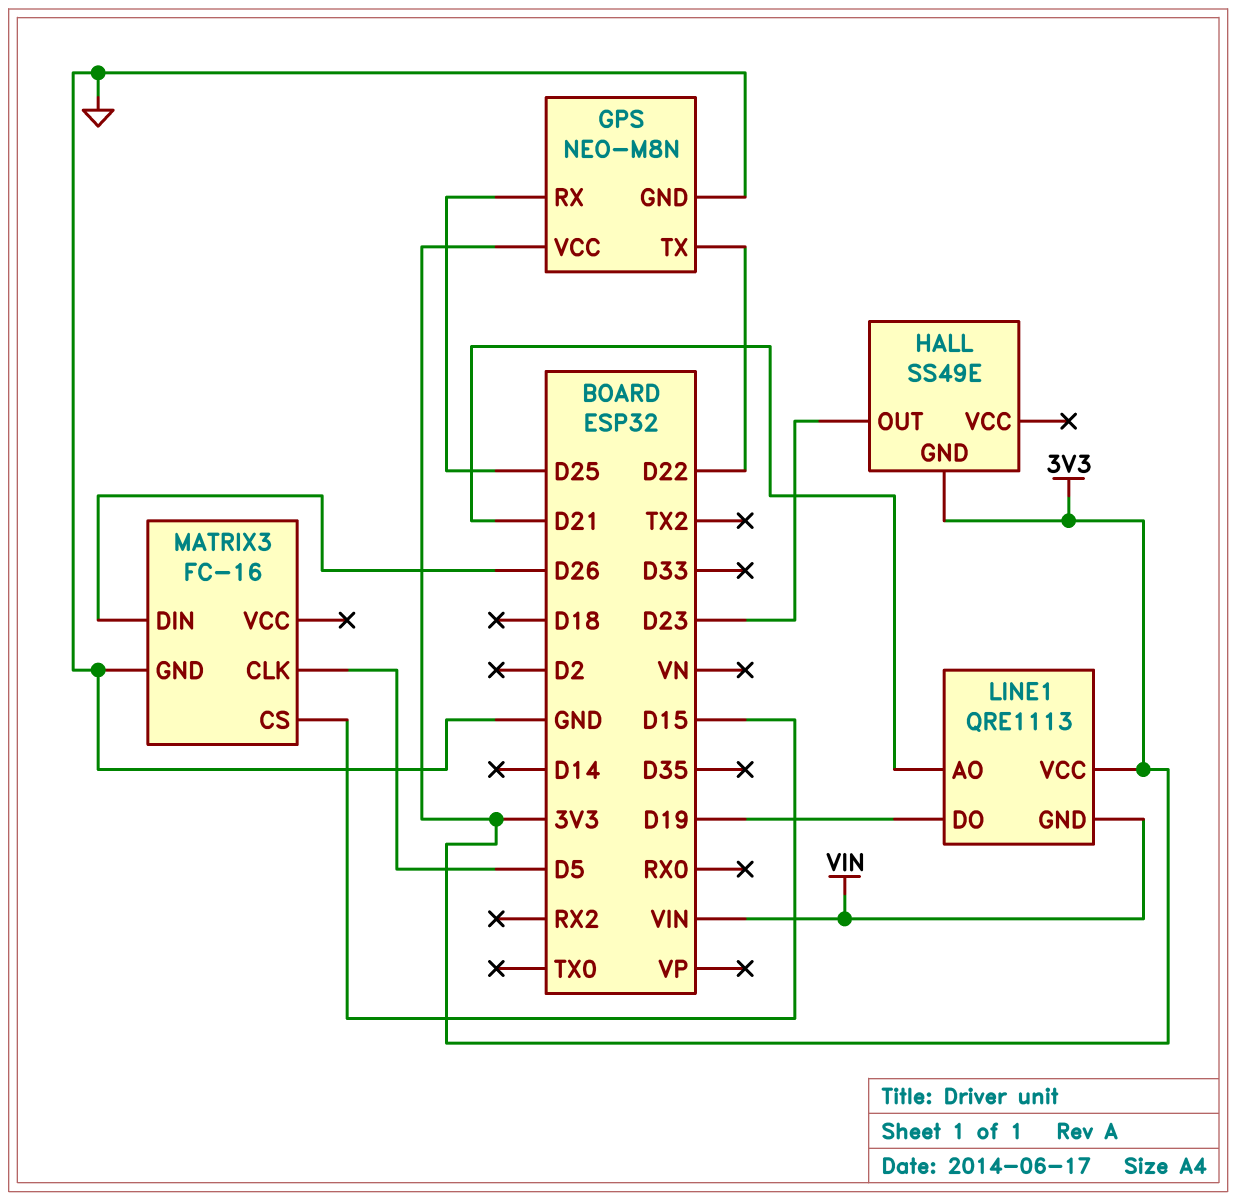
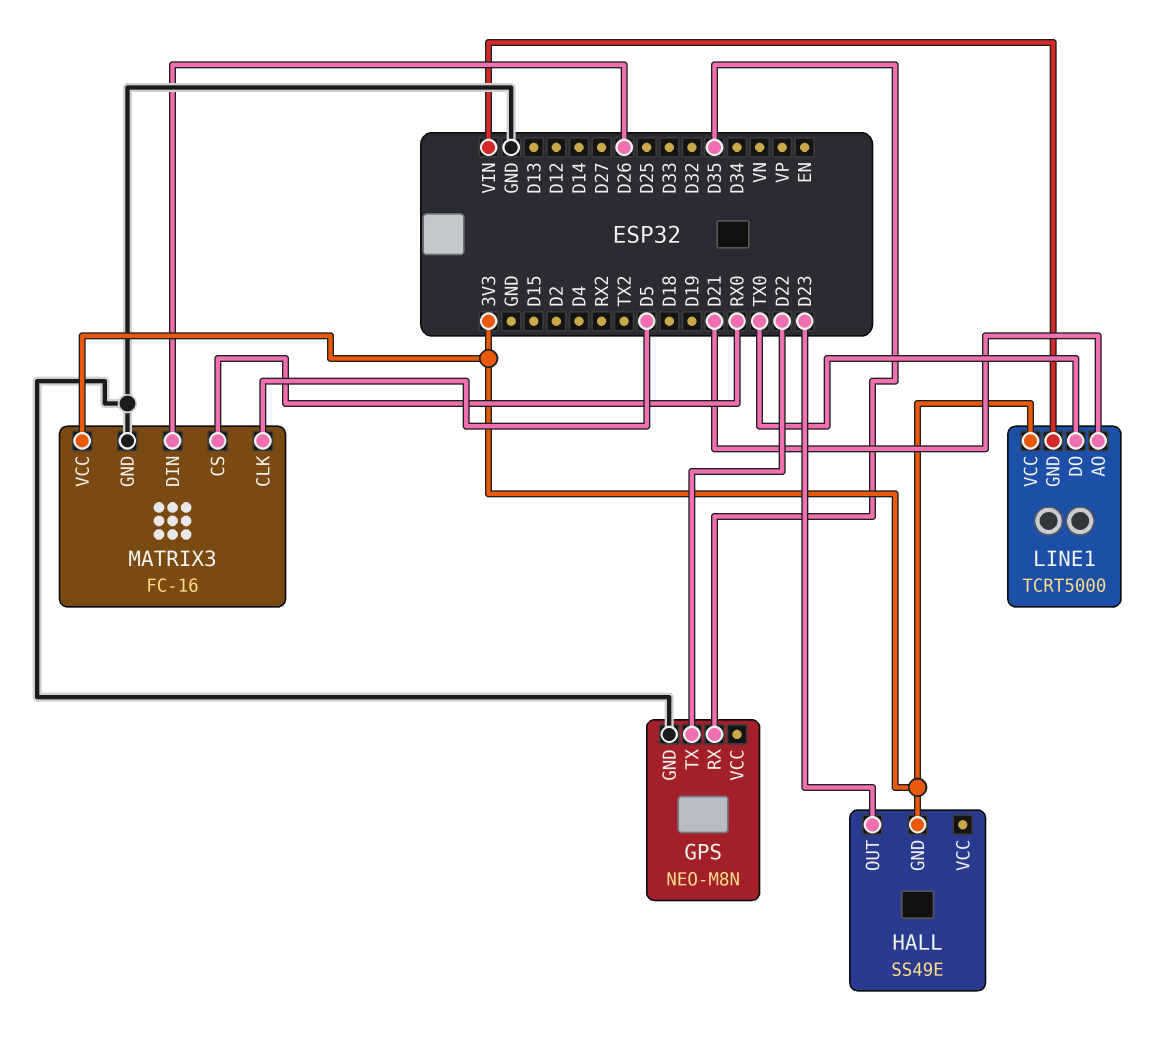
GPS pin RX: D25 -> D35
GPS pin VCC: 3V3 -> none
LINE1: QRE1113 -> TCRT5000
LINE1 pin DO: D19 -> TX0
MATRIX3 pin CS: D15 -> RX0
MATRIX3 pin VCC: none -> 3V3

